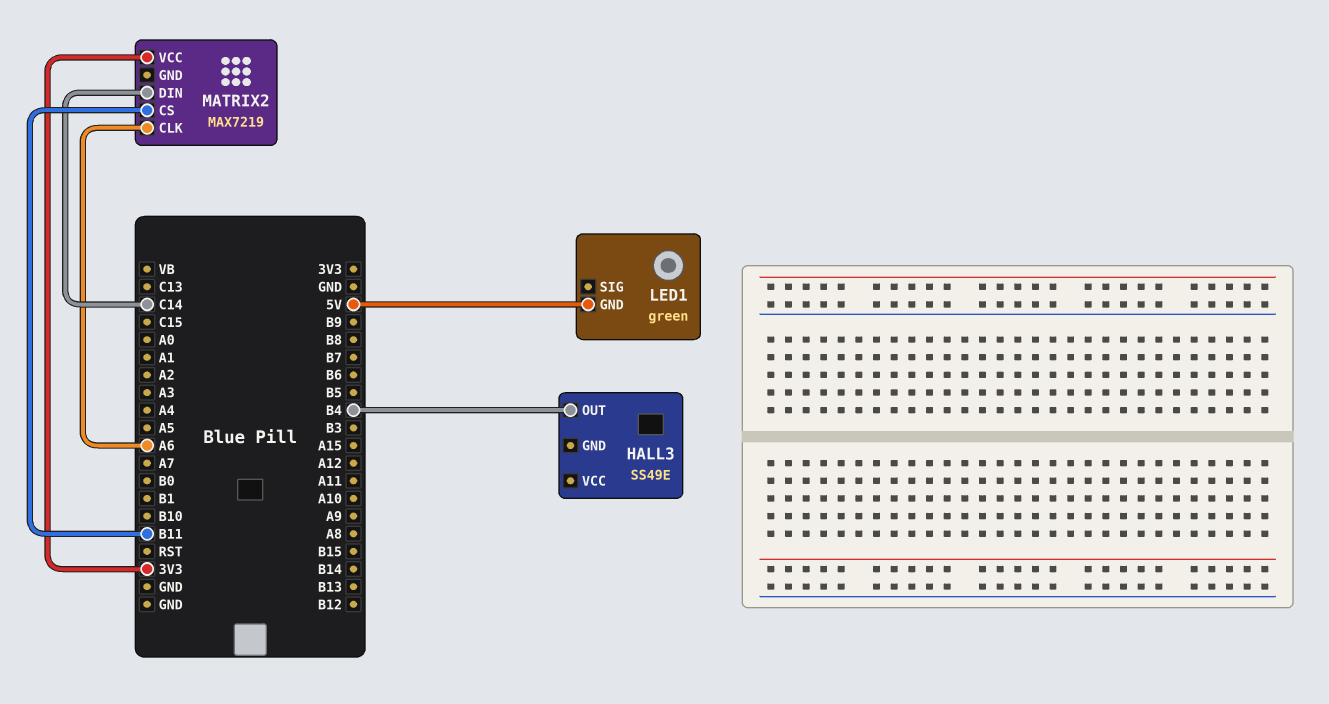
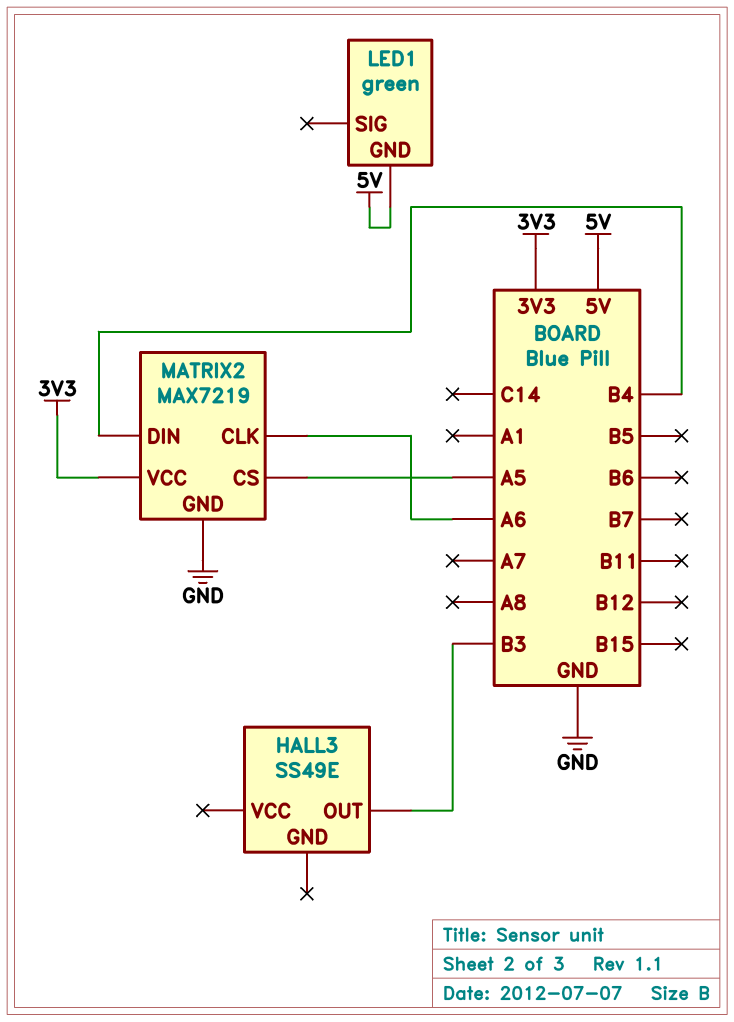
HALL3 pin OUT: B4 -> B3
MATRIX2 pin CS: B11 -> A5
MATRIX2 pin DIN: C14 -> B4
MATRIX2 pin GND: none -> GND

